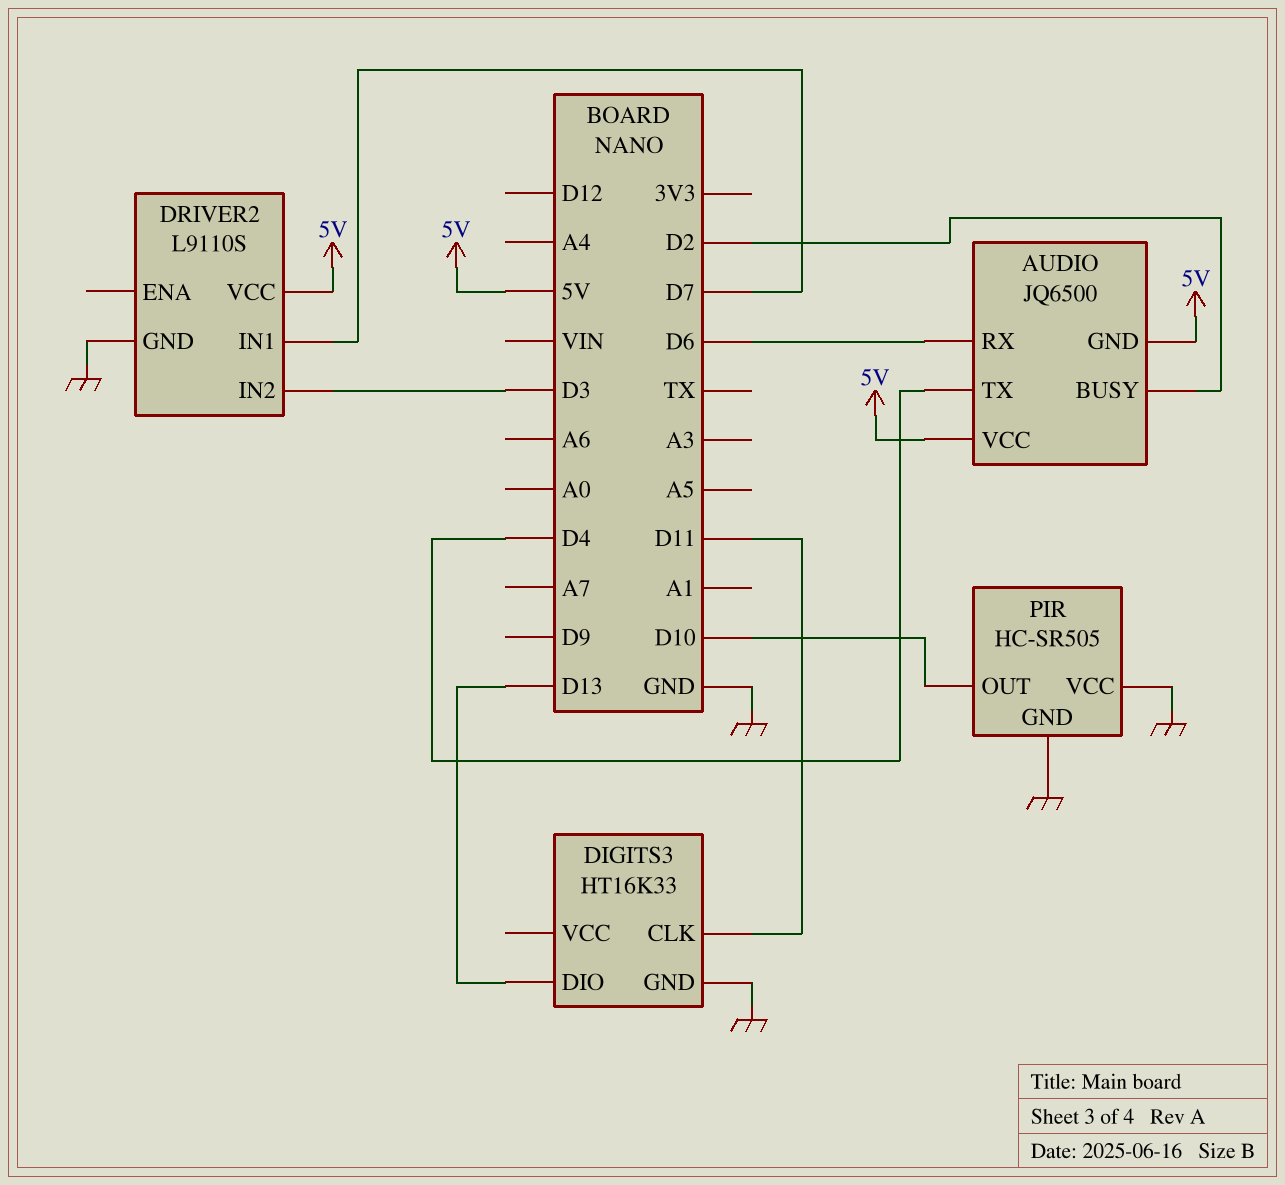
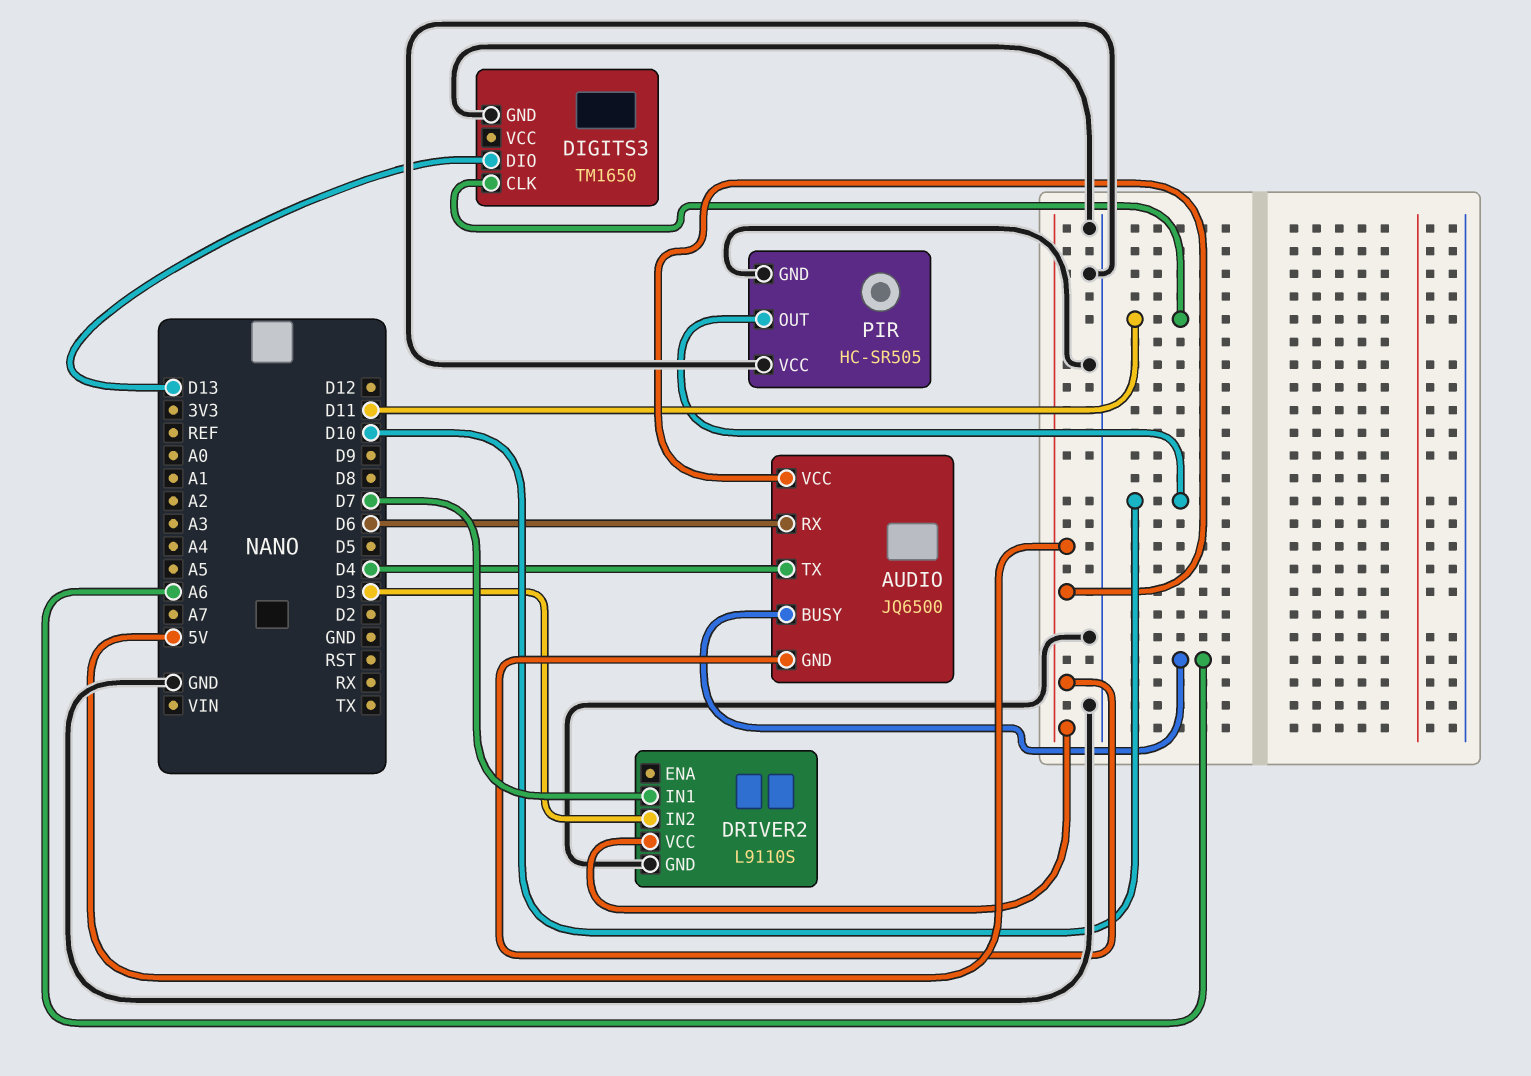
AUDIO pin BUSY: D2 -> A6
DIGITS3: HT16K33 -> TM1650

